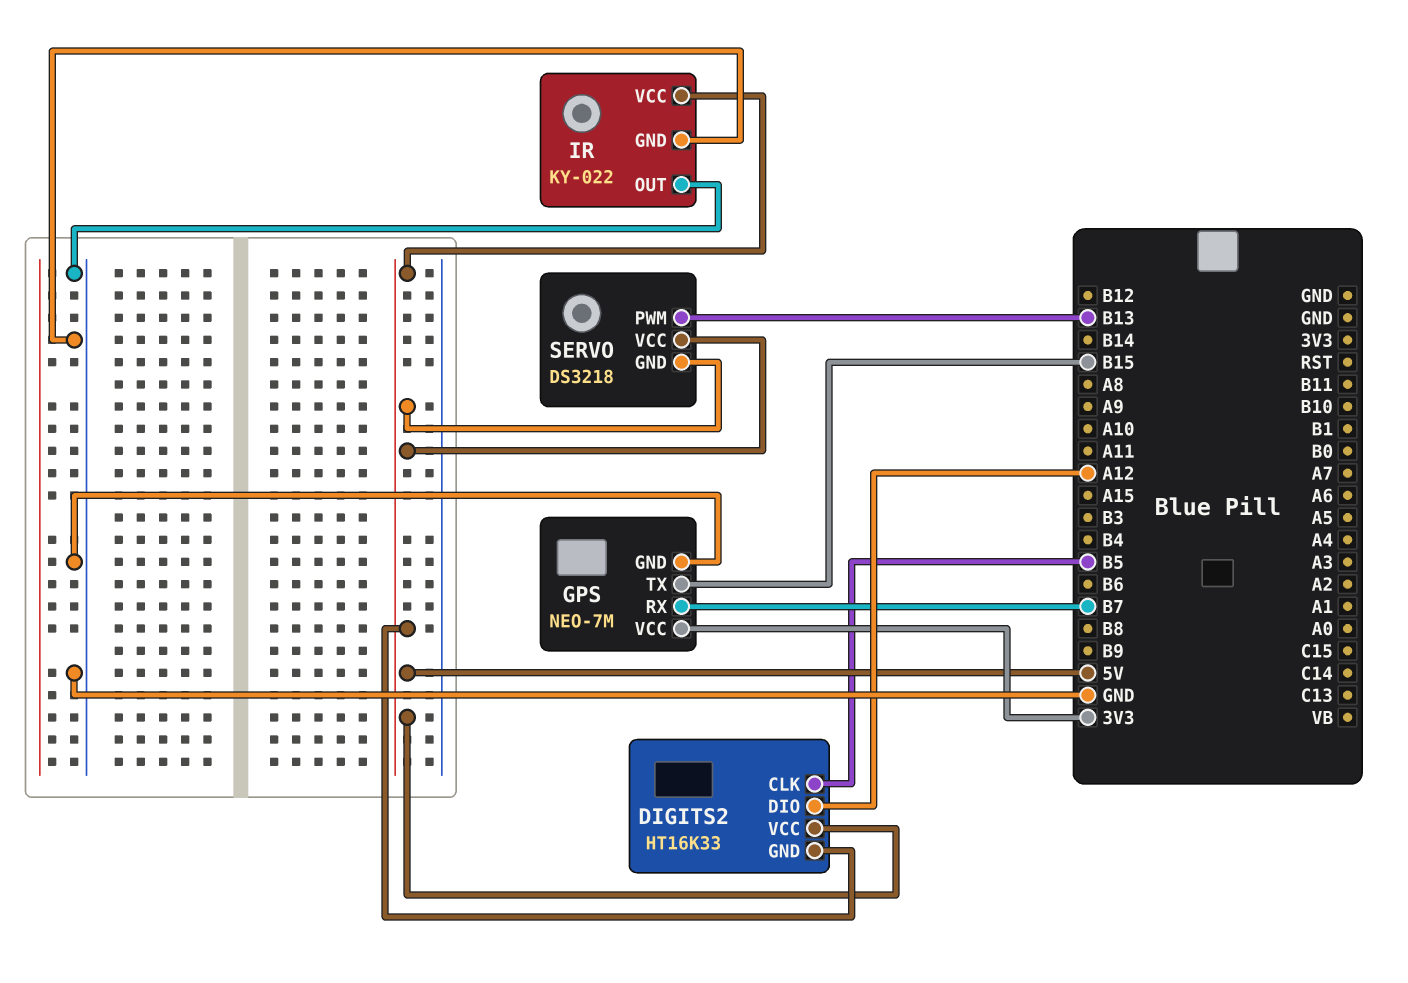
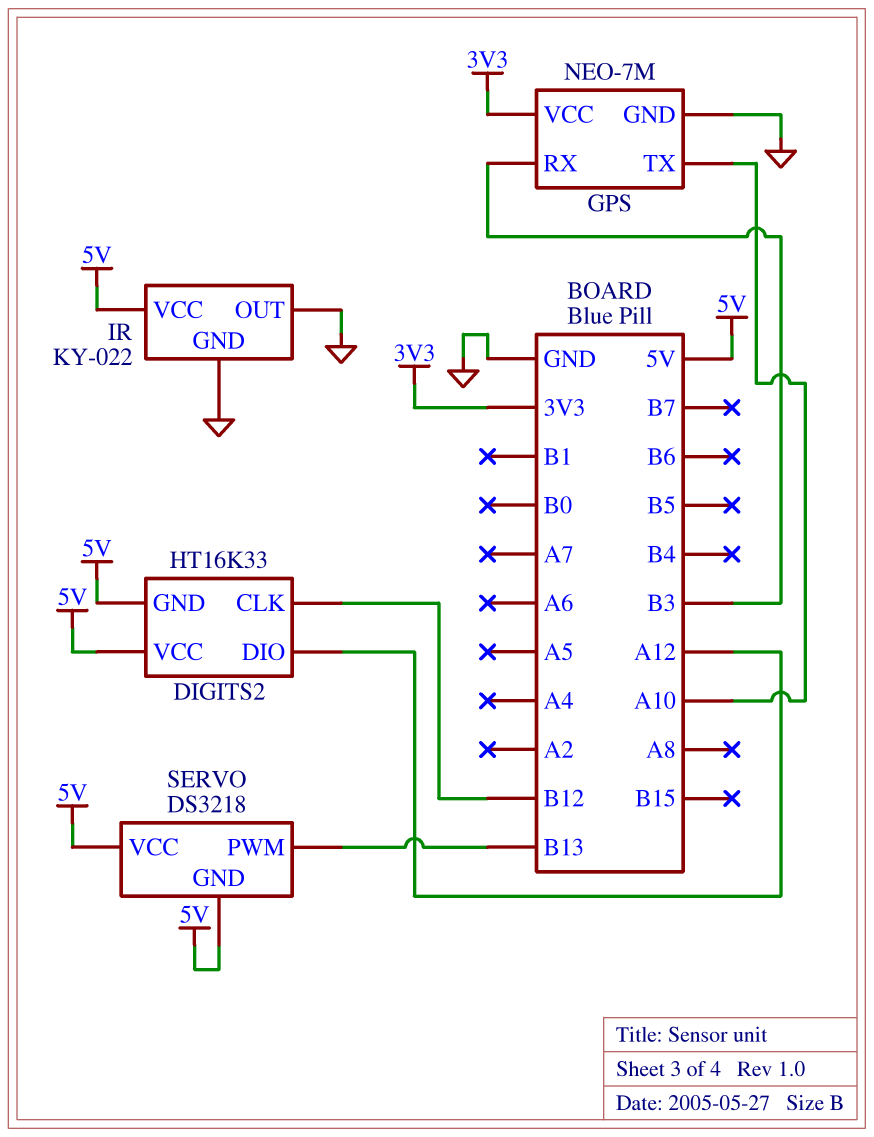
DIGITS2 pin CLK: B5 -> B12
GPS pin RX: B7 -> B3
GPS pin TX: B15 -> A10

